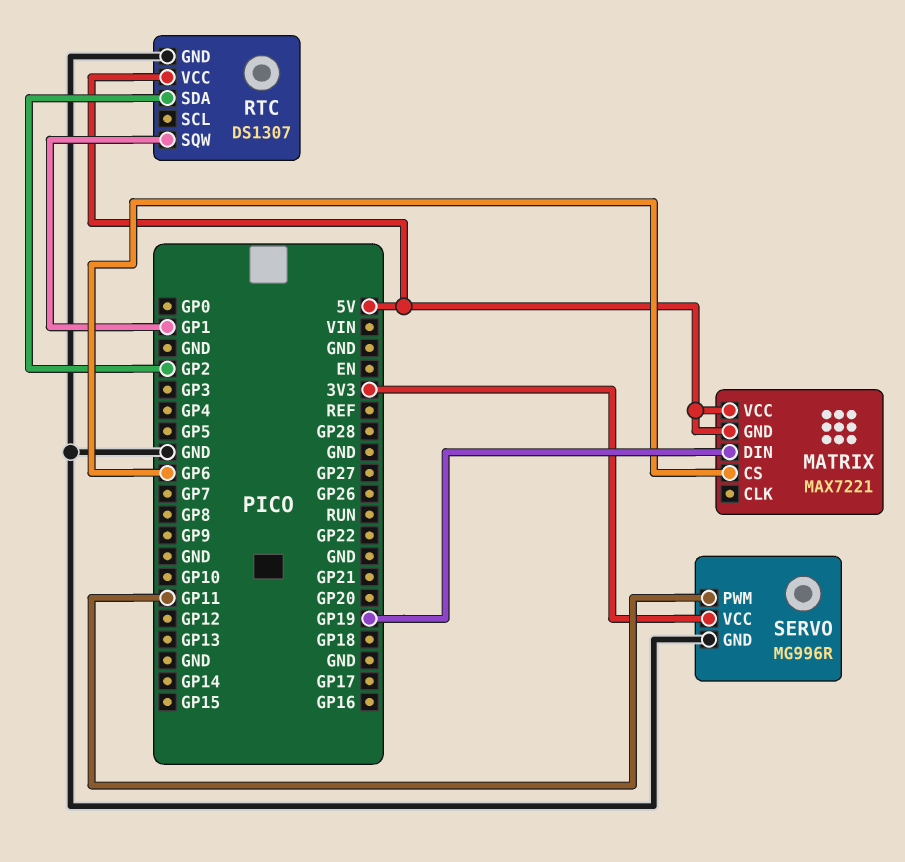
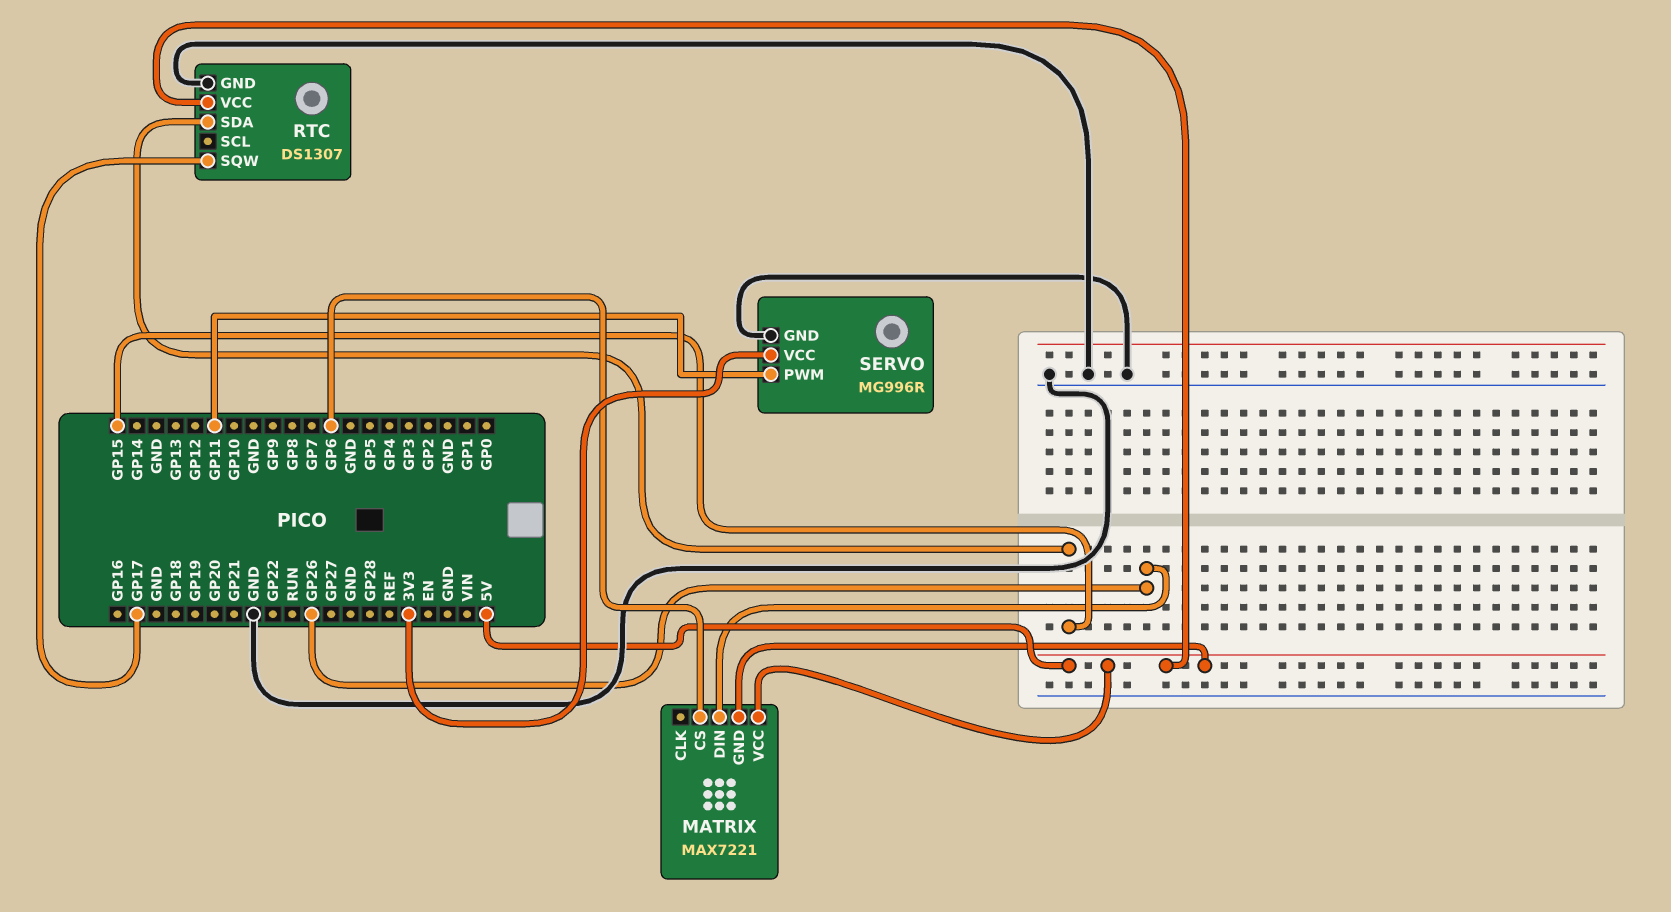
MATRIX pin DIN: GP19 -> GP26
RTC pin SDA: GP2 -> GP15
RTC pin SQW: GP1 -> GP17

